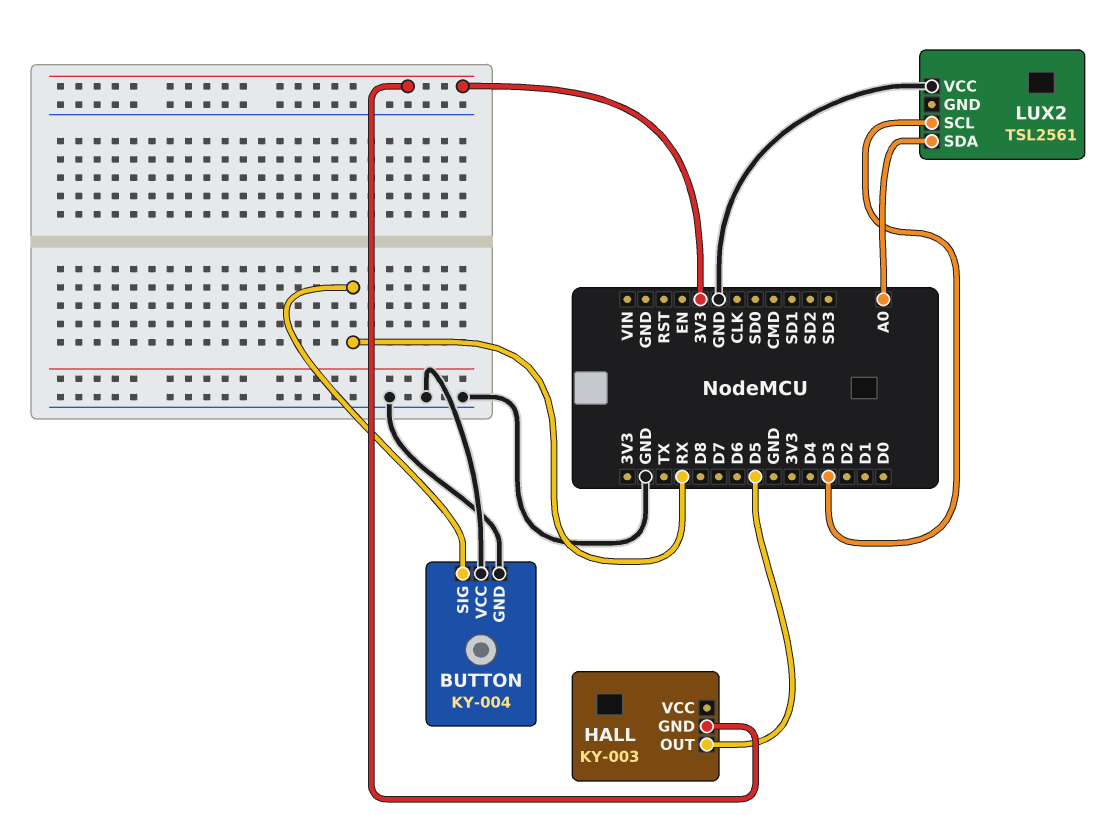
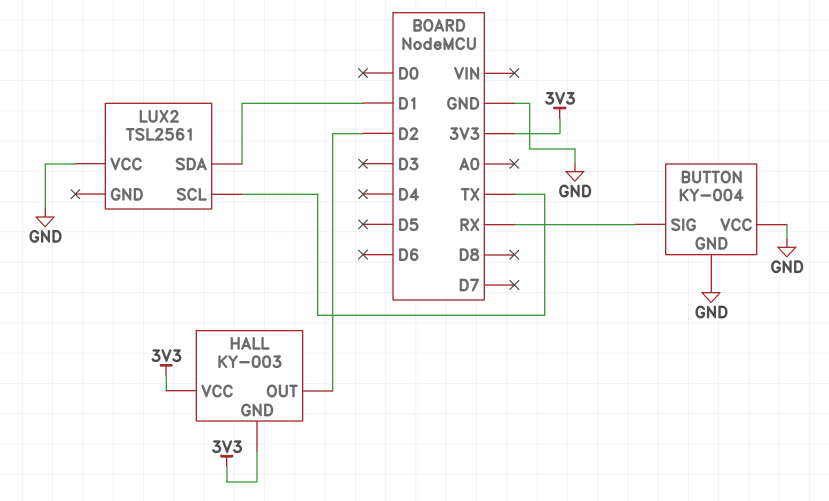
HALL pin OUT: D5 -> D2
HALL pin VCC: none -> 3V3
LUX2 pin SCL: D3 -> TX
LUX2 pin SDA: A0 -> D1

